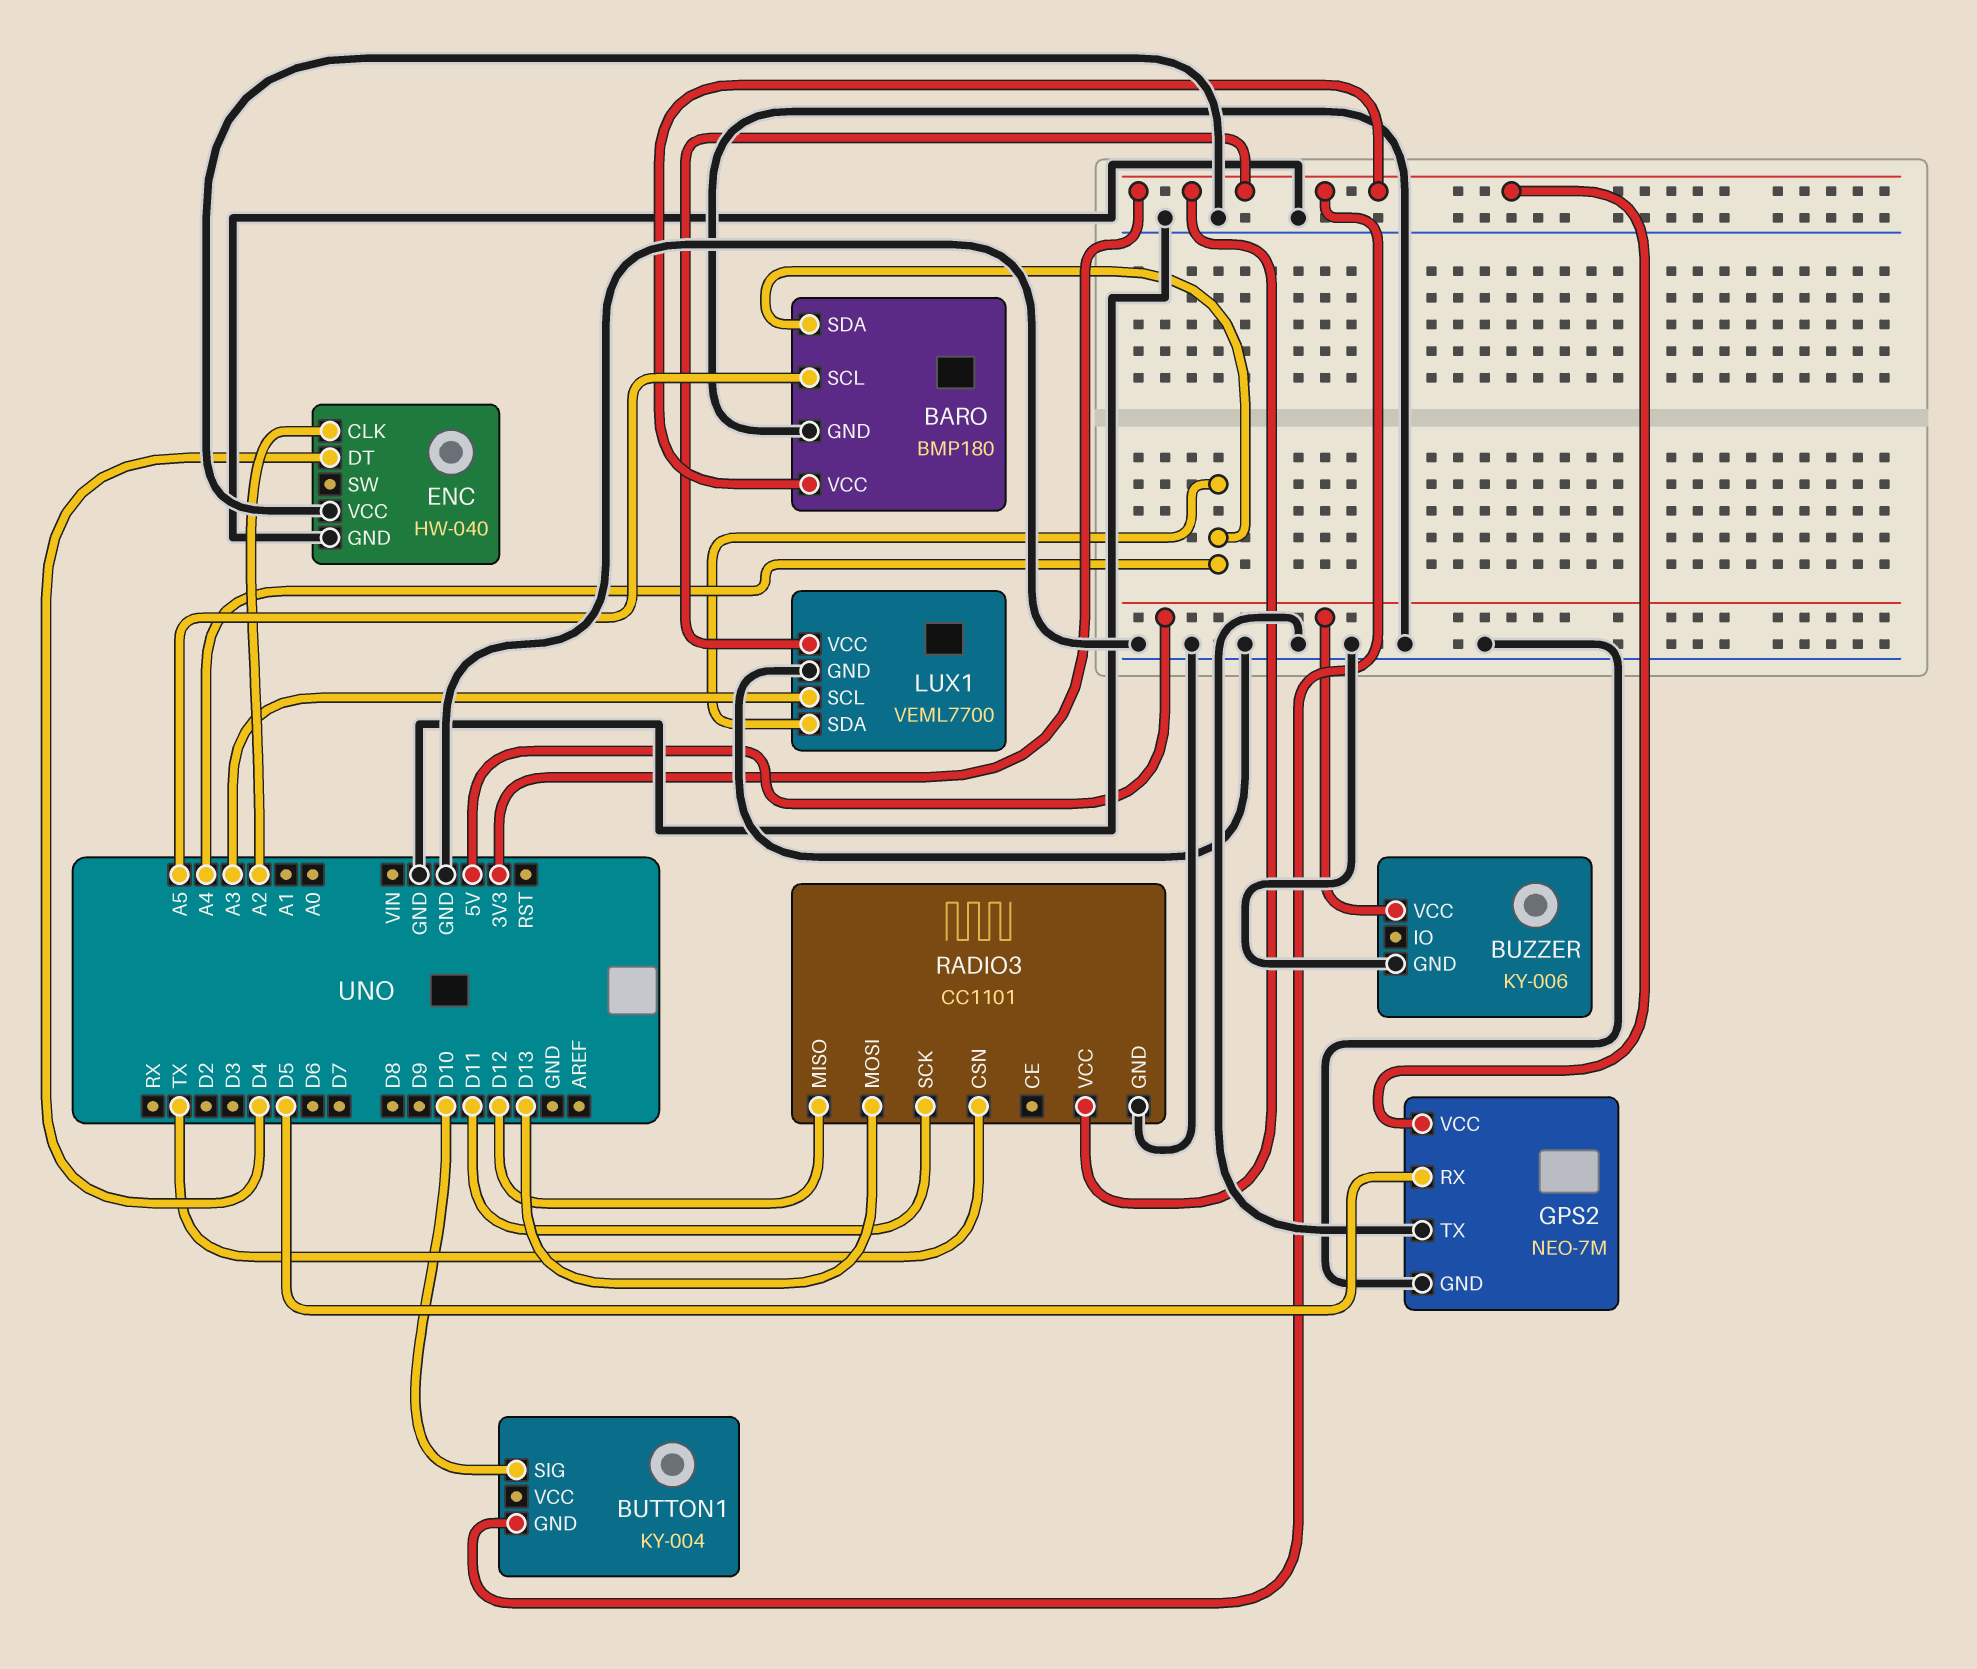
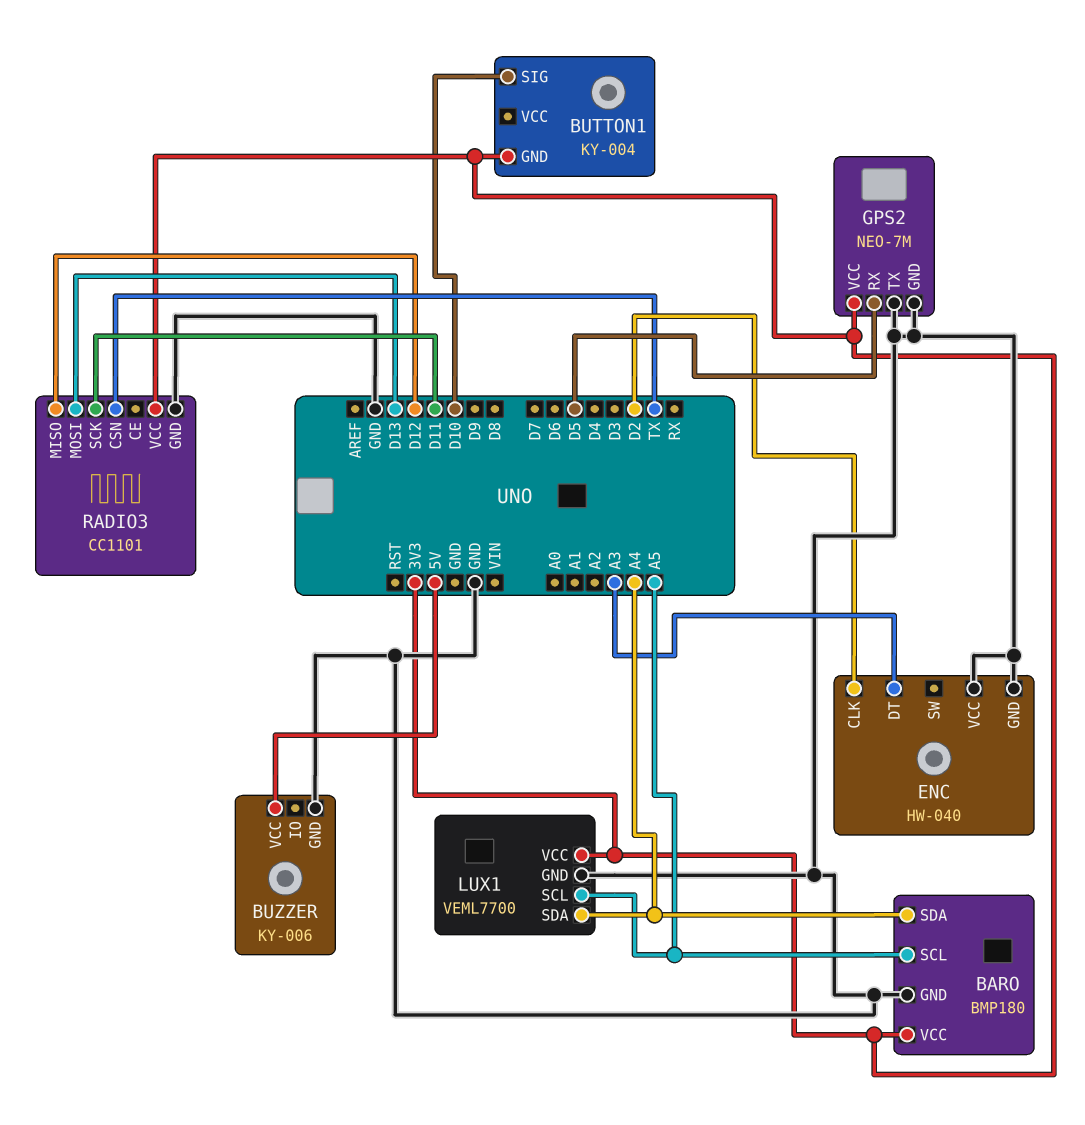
ENC pin CLK: A2 -> D2
ENC pin DT: D4 -> A3
LUX1 pin SCL: A3 -> A5

